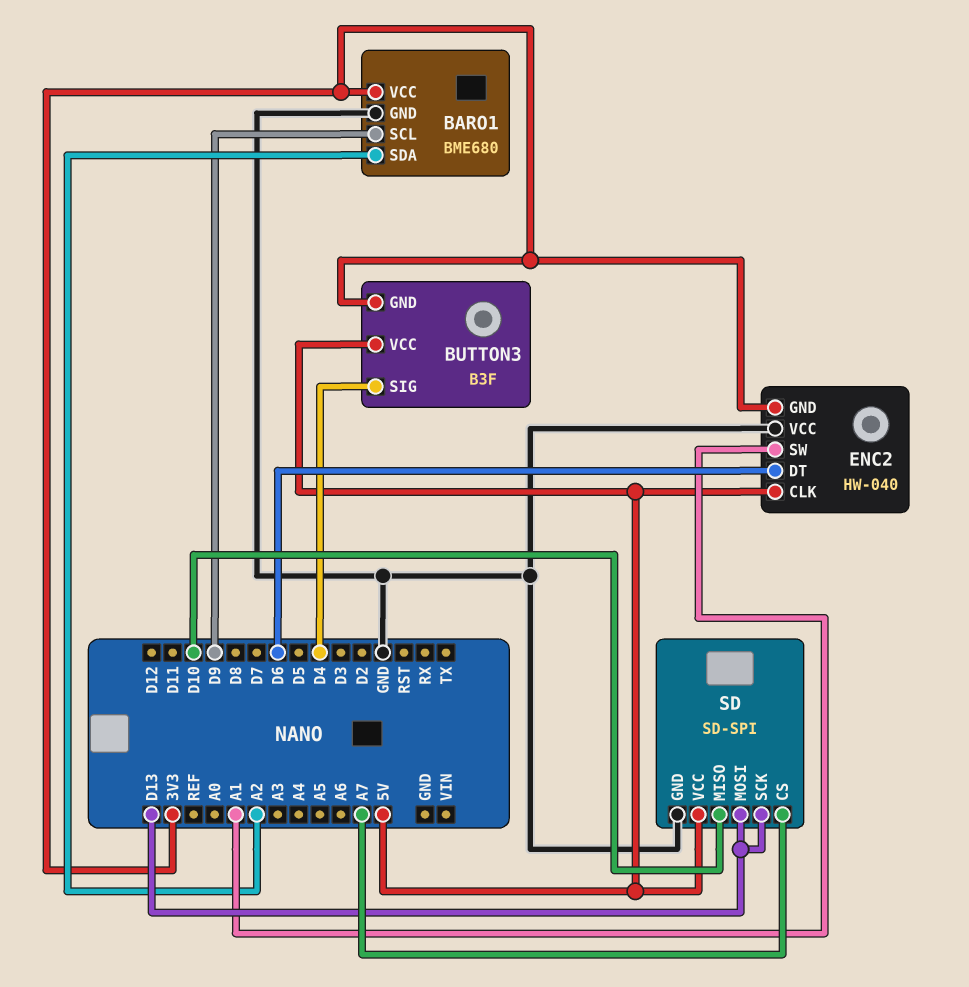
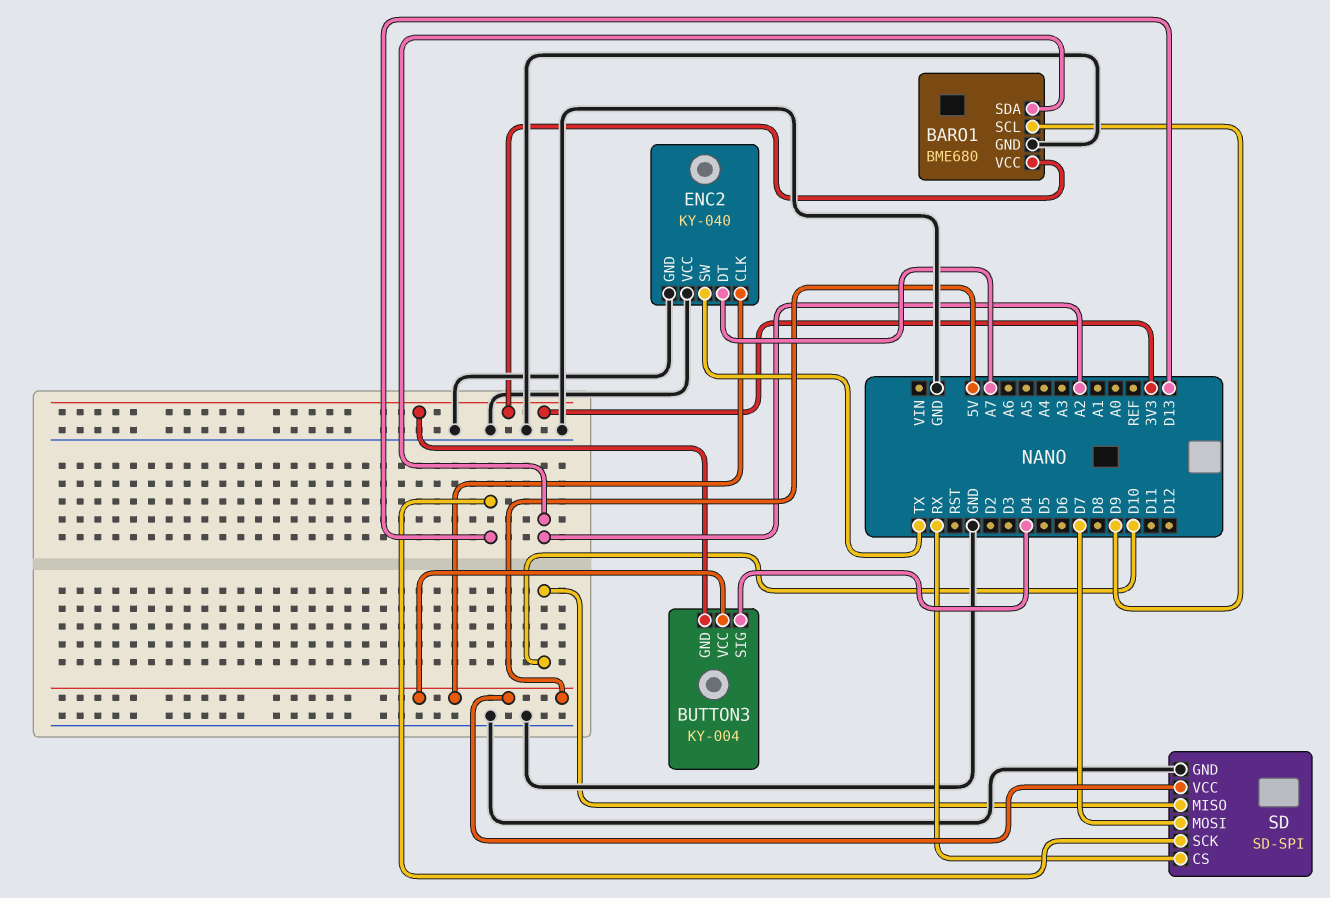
BUTTON3: B3F -> KY-004
ENC2: HW-040 -> KY-040
ENC2 pin DT: D6 -> A7
ENC2 pin GND: 3V3 -> GND
ENC2 pin SW: A1 -> TX
SD pin CS: A7 -> RX
SD pin MOSI: D13 -> D7

